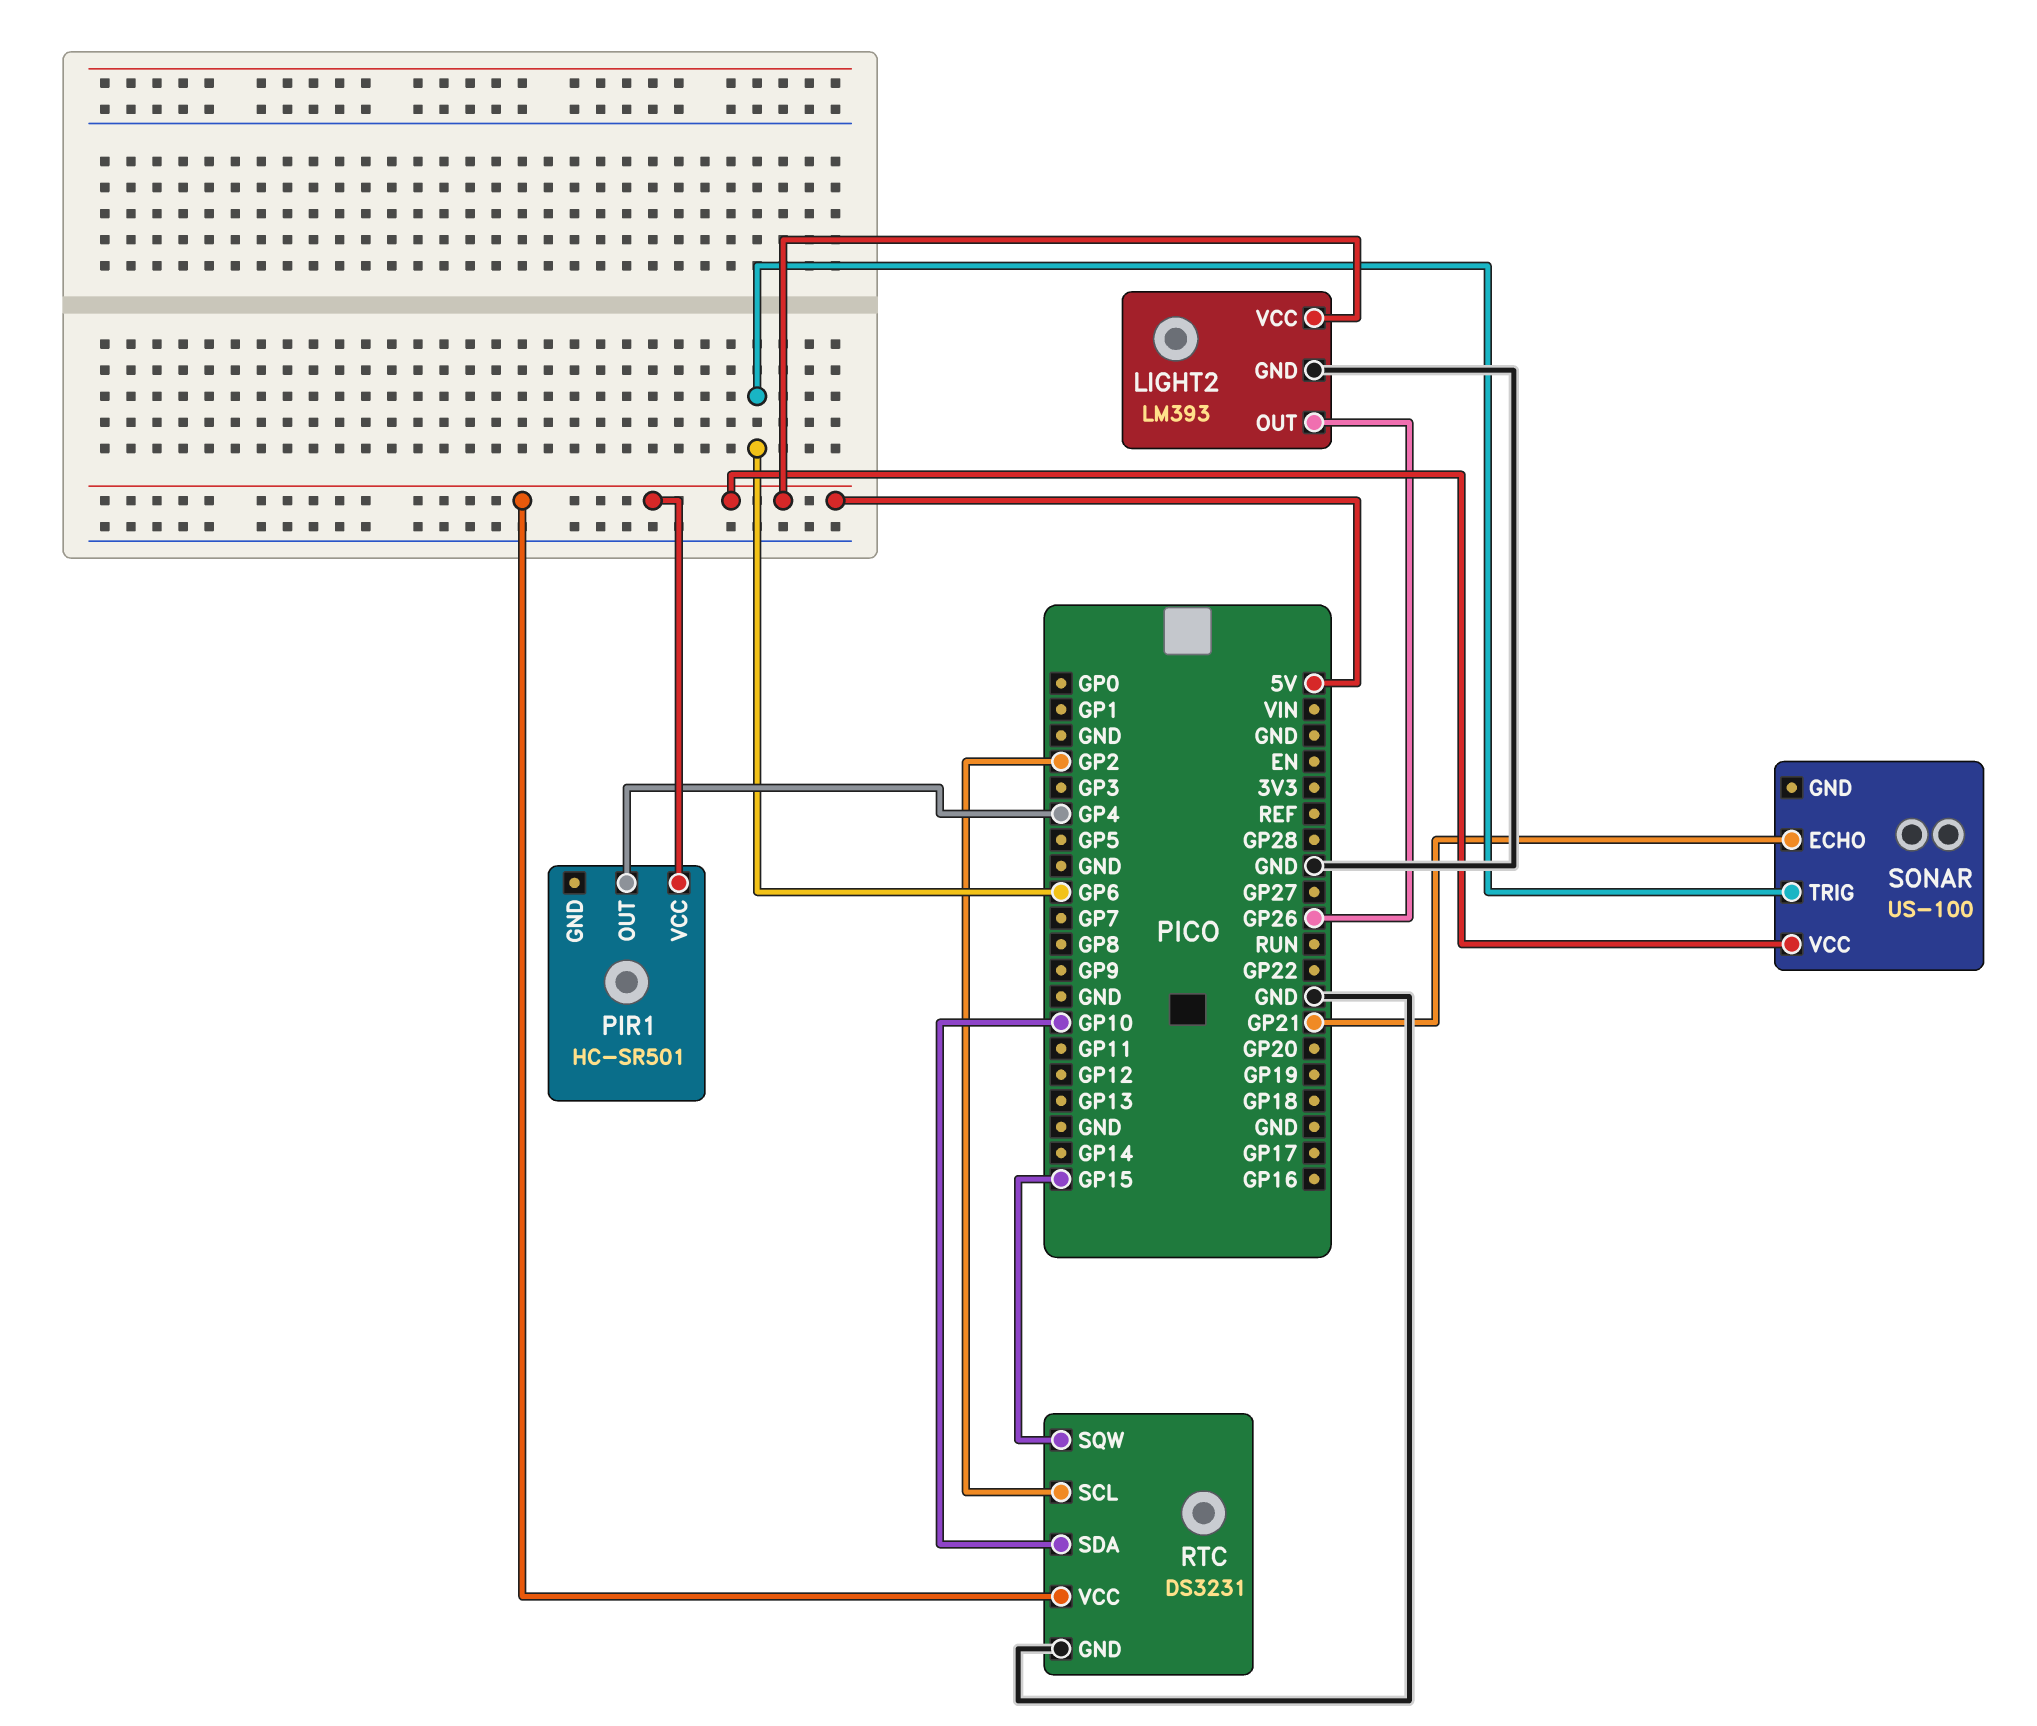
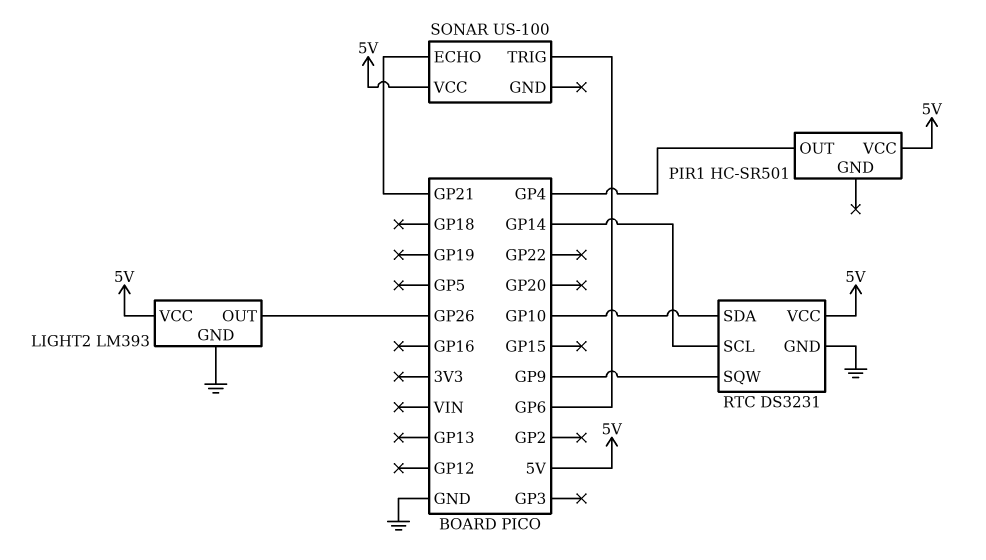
RTC pin SCL: GP2 -> GP14
RTC pin SQW: GP15 -> GP9

